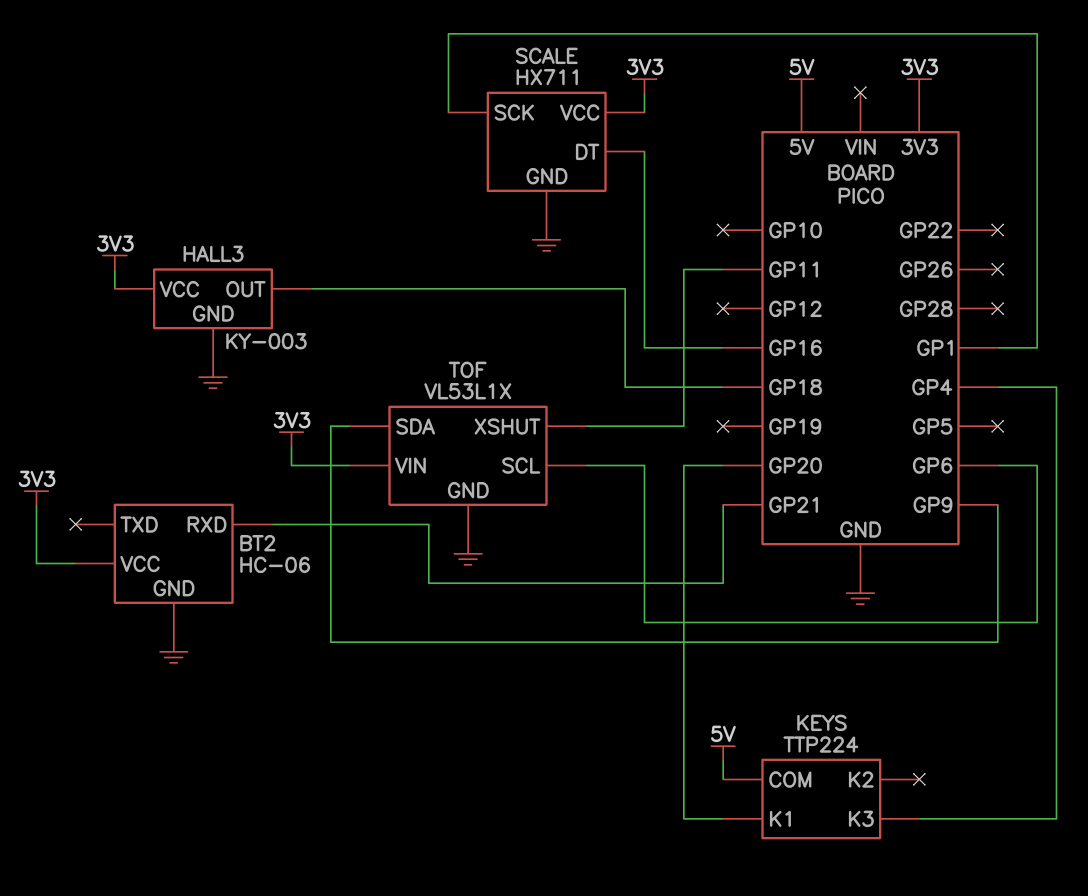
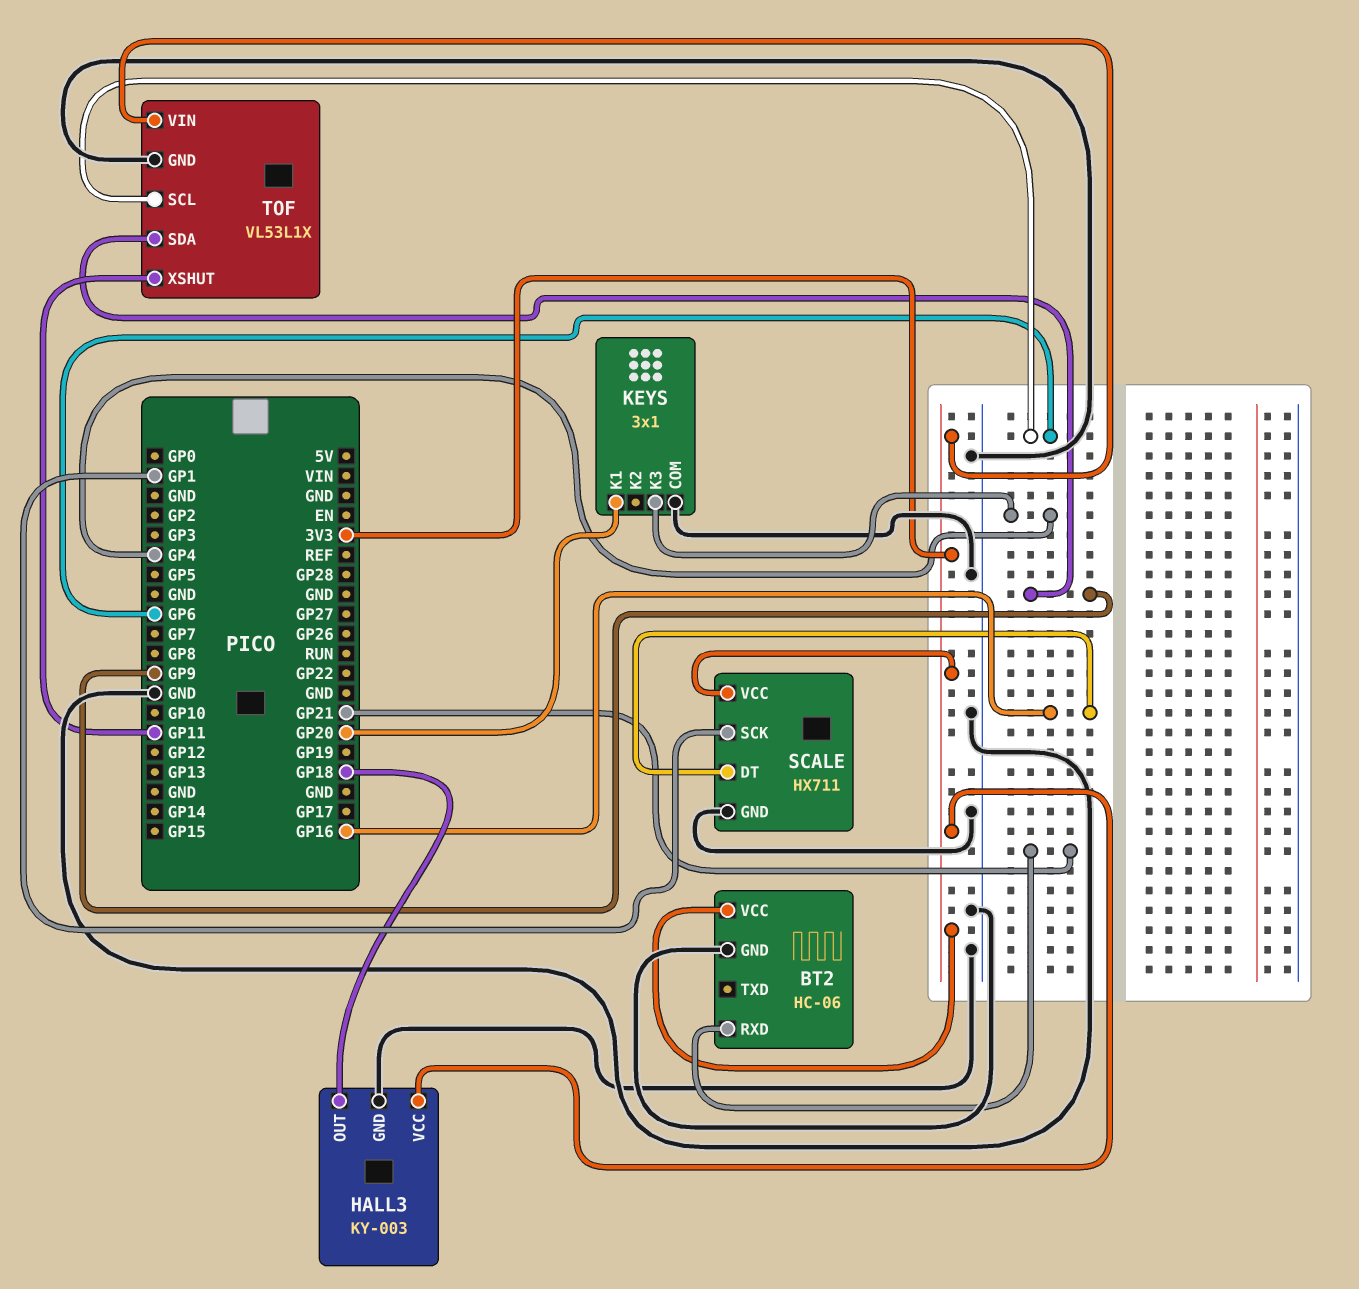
KEYS: TTP224 -> 3x1
KEYS pin COM: 5V -> GND

